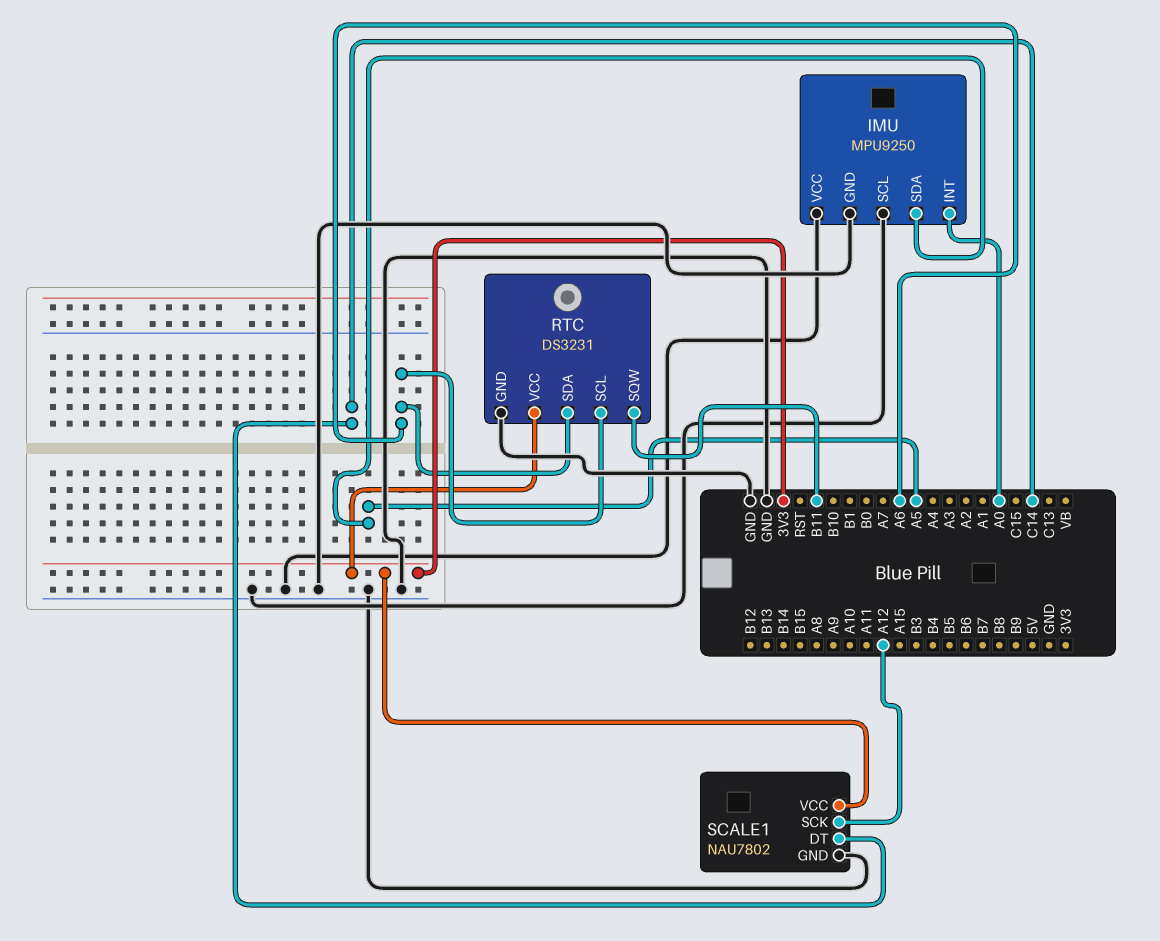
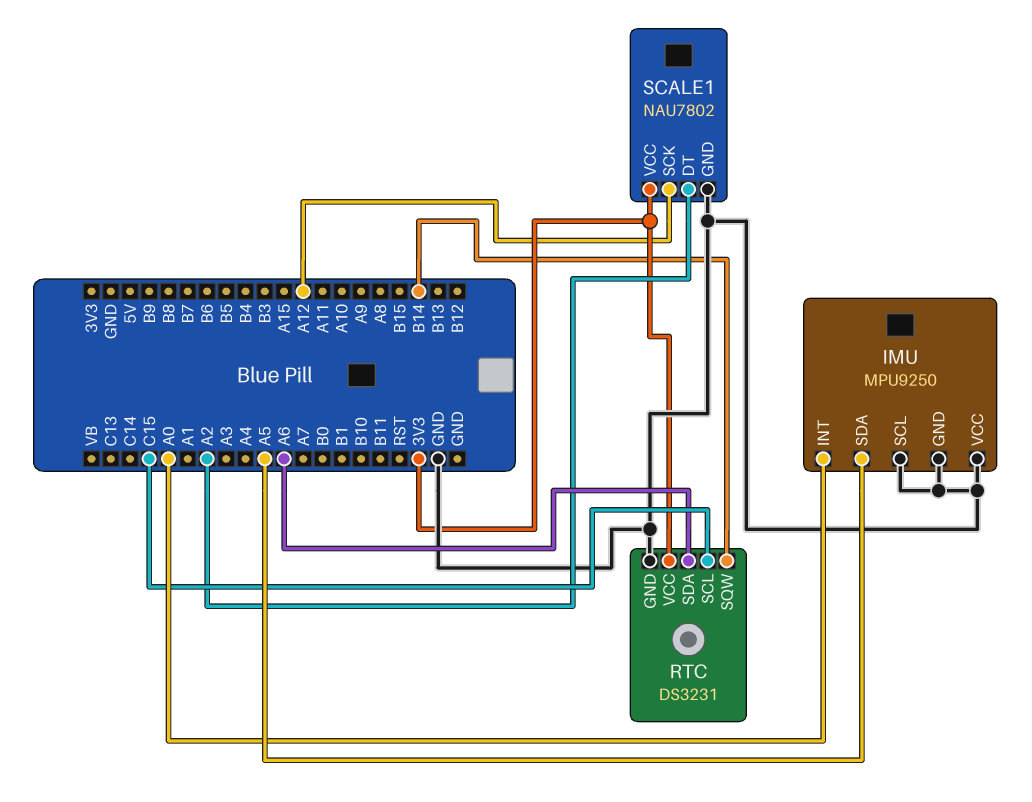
RTC pin SCL: A6 -> C15
RTC pin SQW: B11 -> B14
SCALE1 pin DT: C14 -> A2

